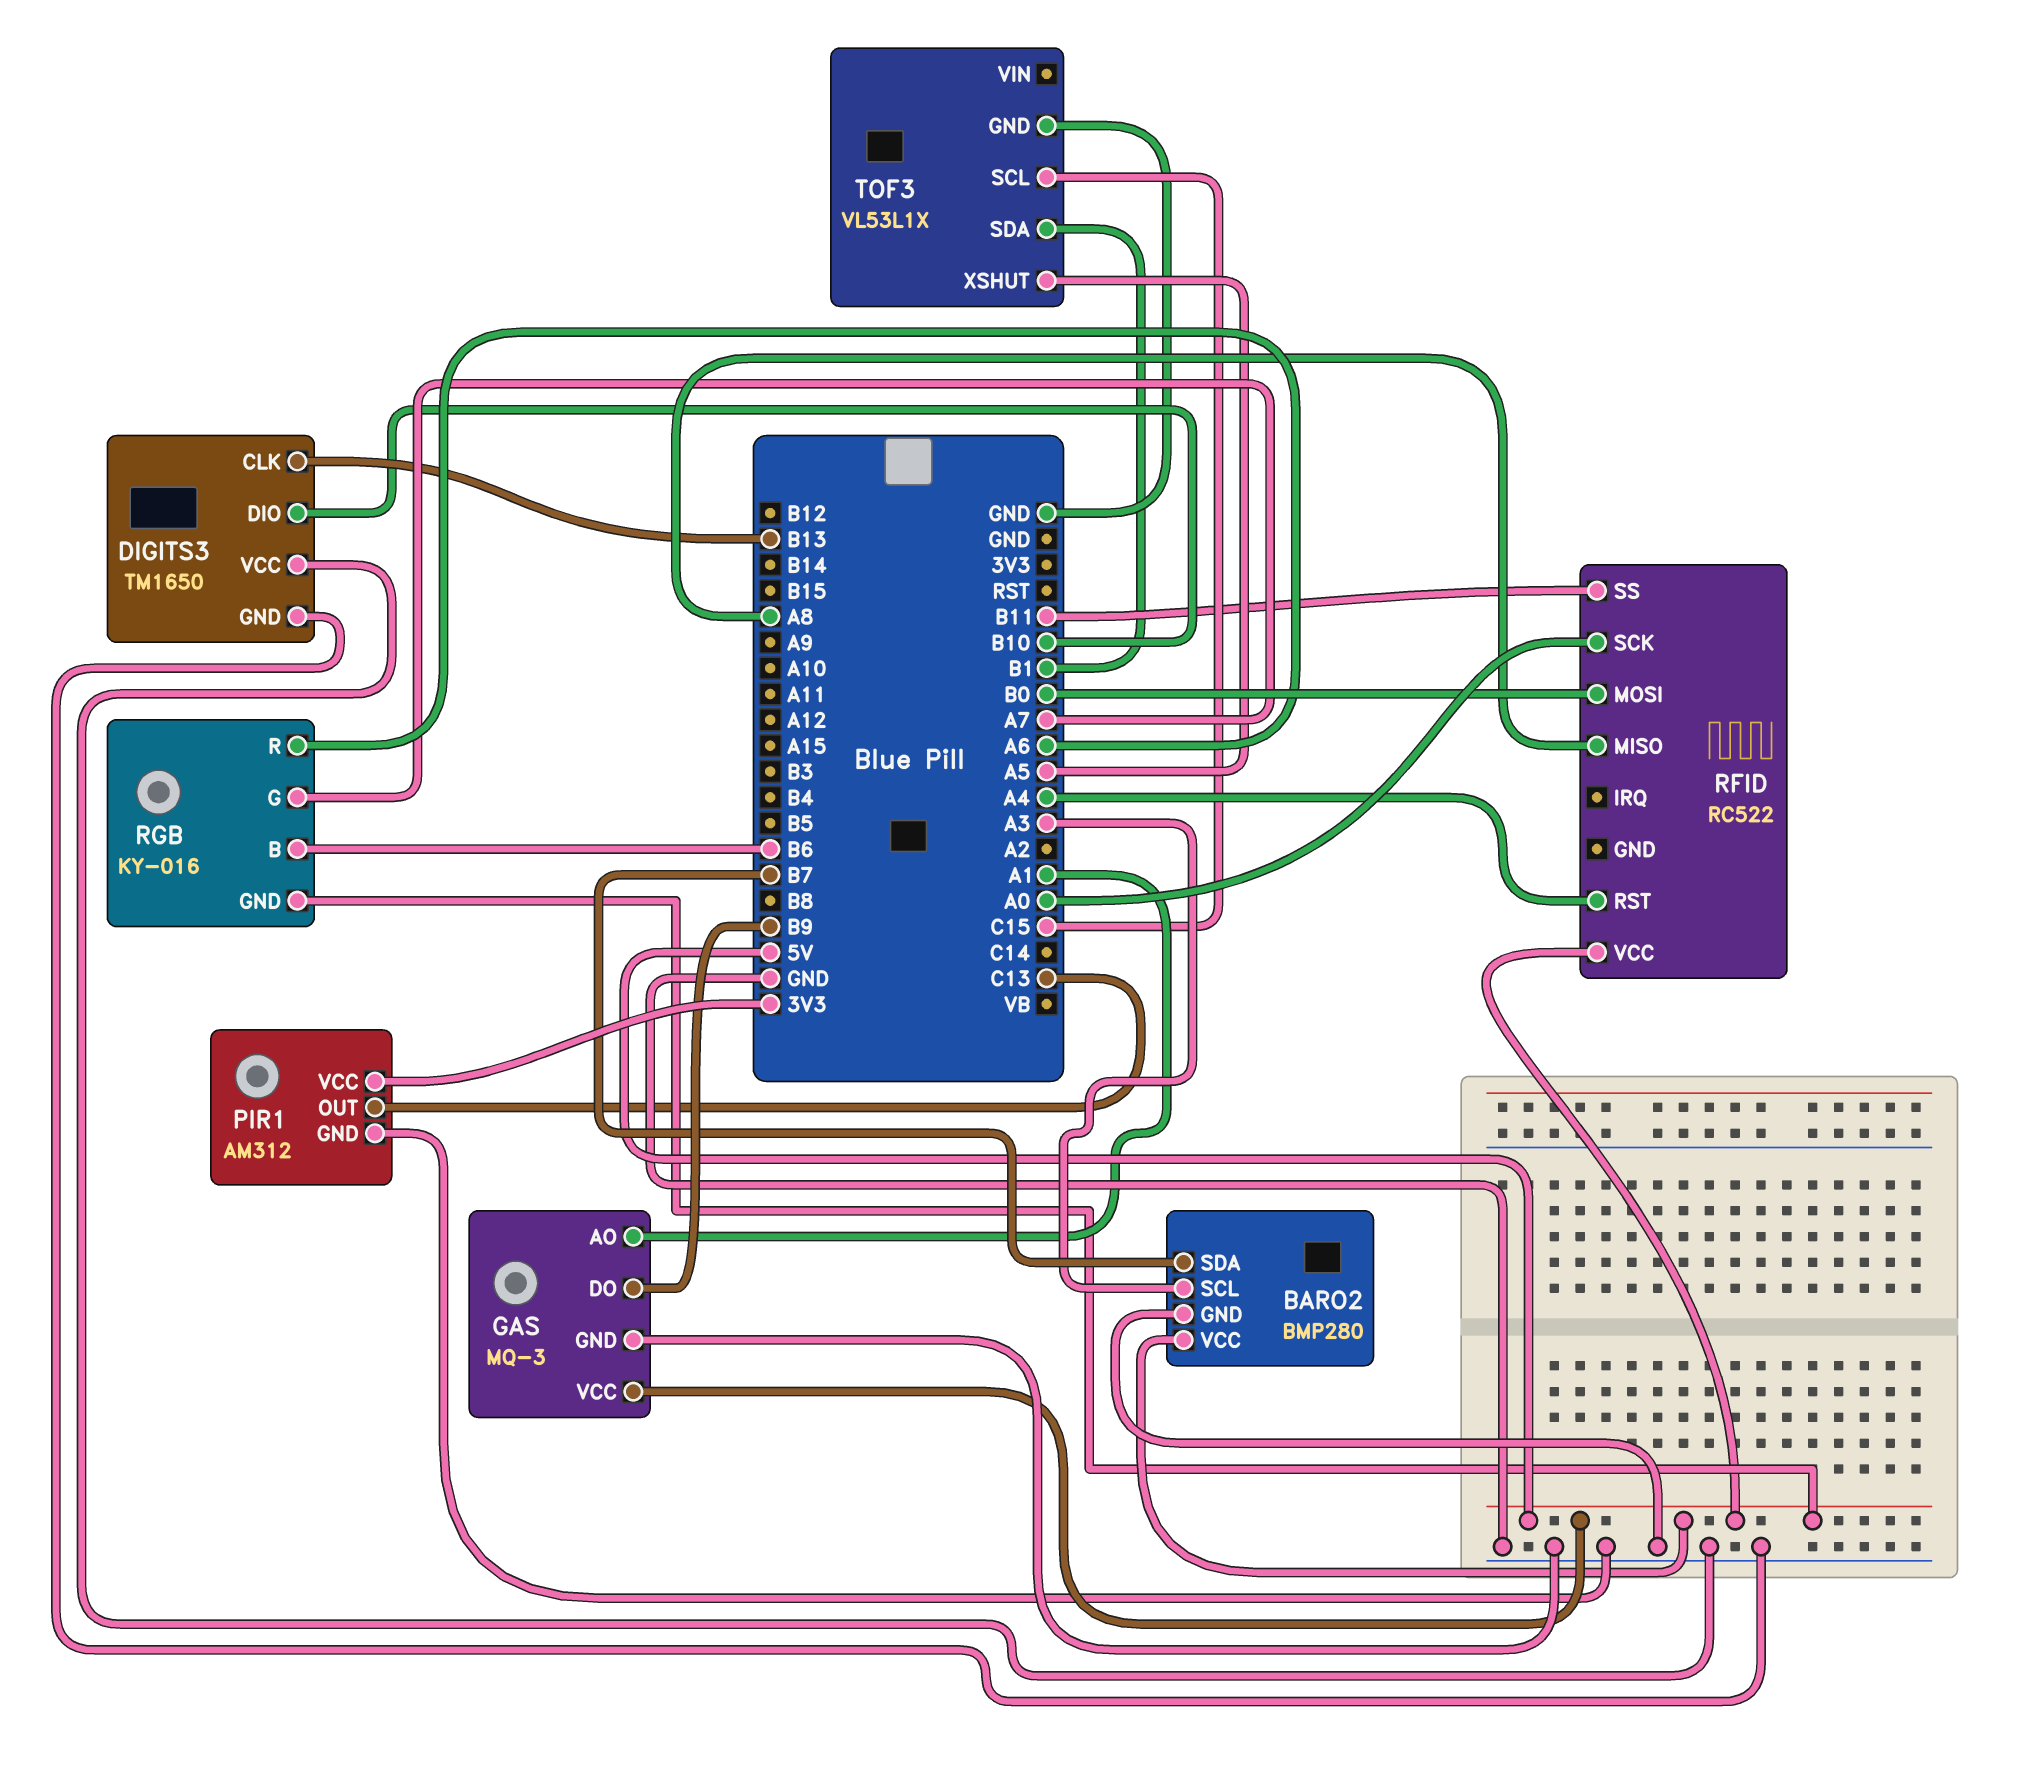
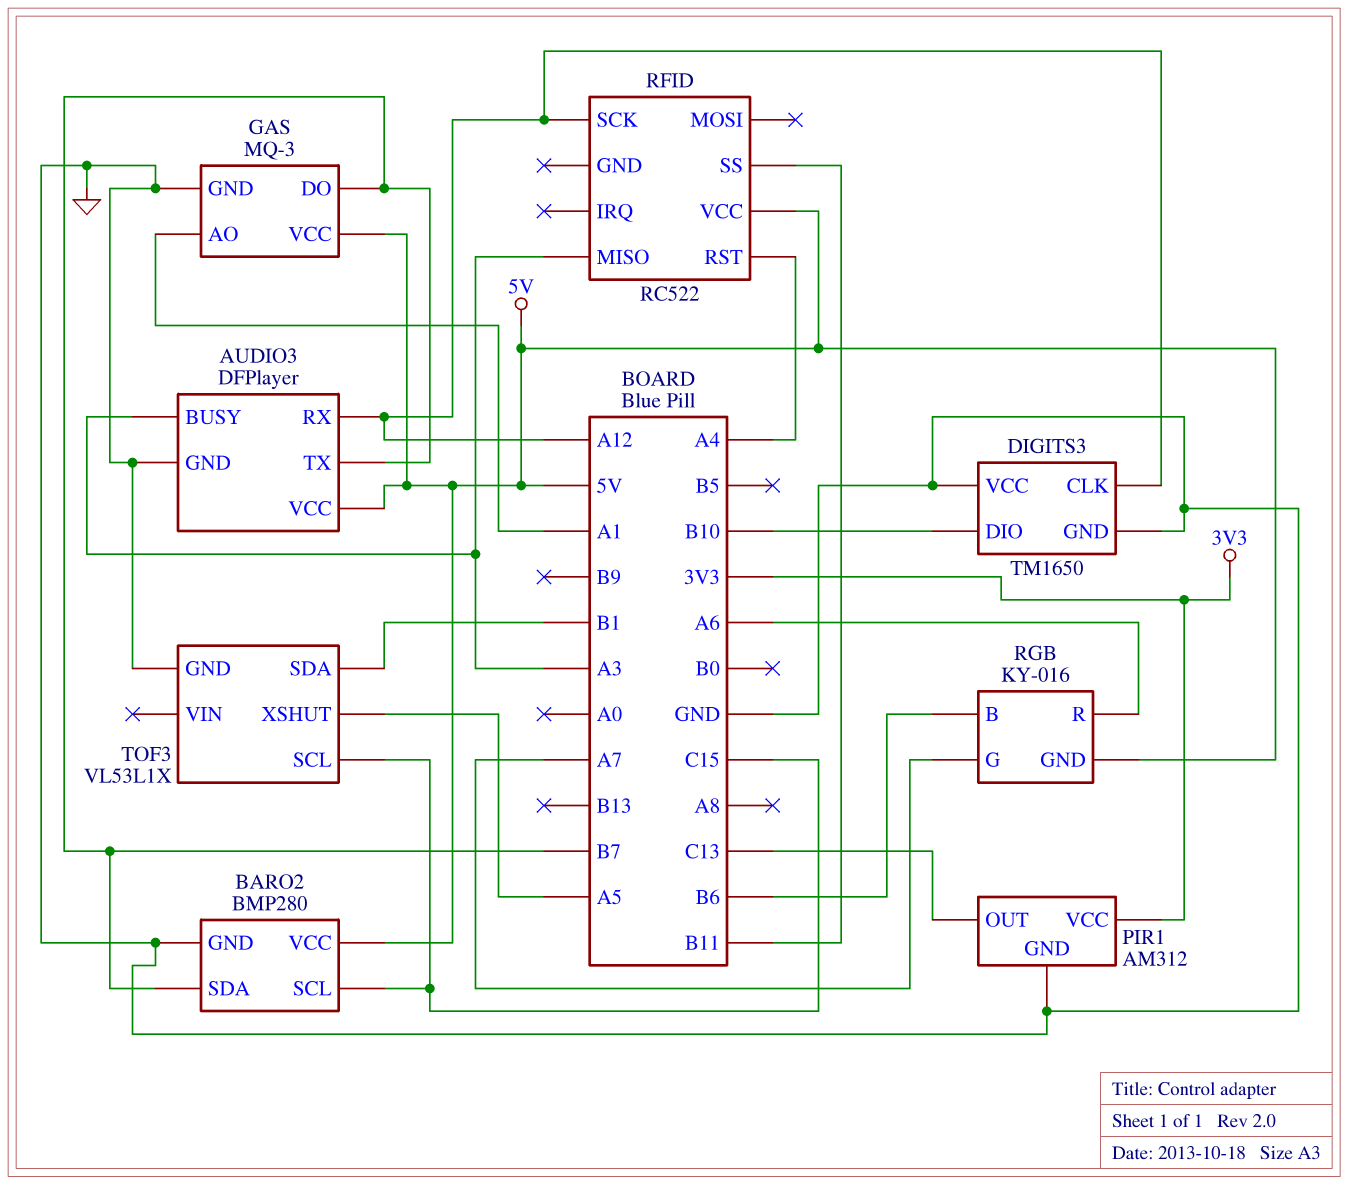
AUDIO3: none -> DFPlayer
AUDIO3 pin BUSY: none -> A3
AUDIO3 pin GND: none -> GND
AUDIO3 pin RX: none -> A12
AUDIO3 pin TX: none -> B7
AUDIO3 pin VCC: none -> 5V
BARO2 pin SCL: A3 -> C15
DIGITS3 pin CLK: B13 -> A12
GAS pin DO: B9 -> B7
RFID pin MISO: A8 -> A3
RFID pin MOSI: B0 -> none
RFID pin SCK: A0 -> A12

